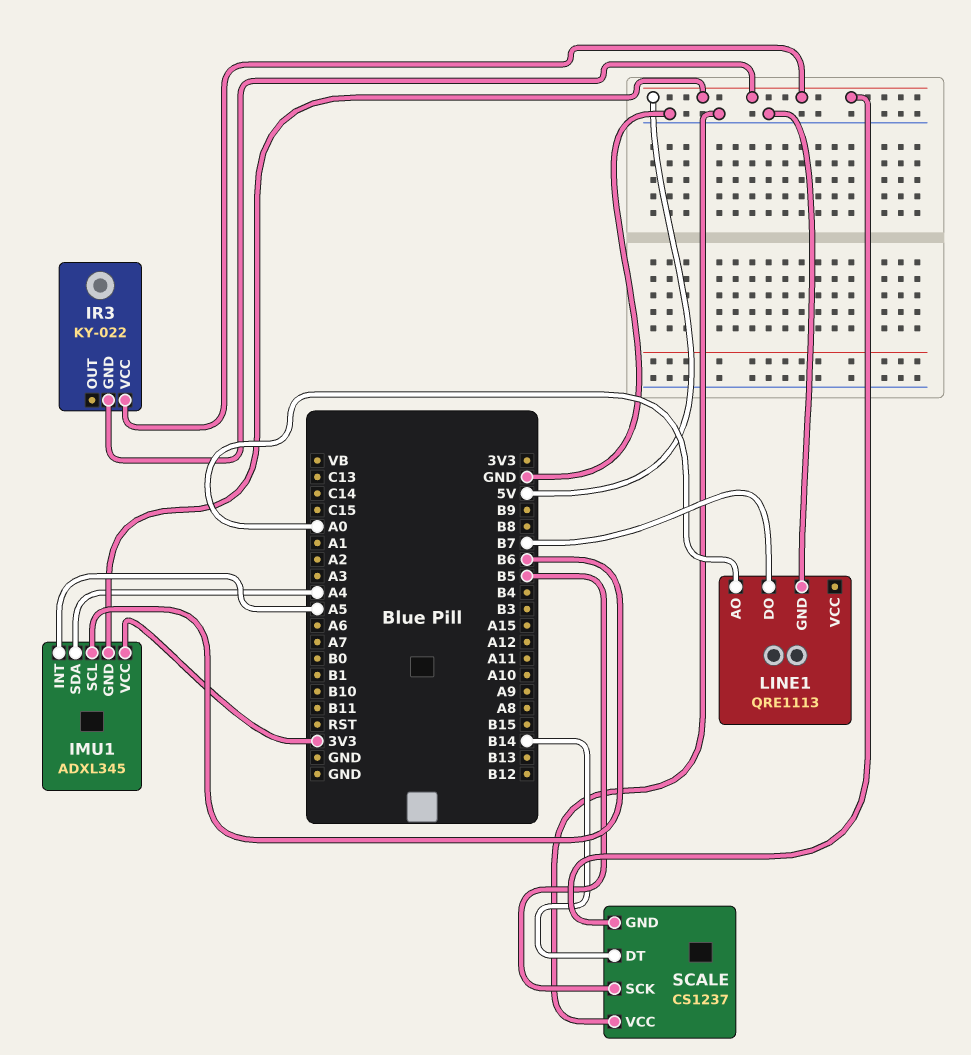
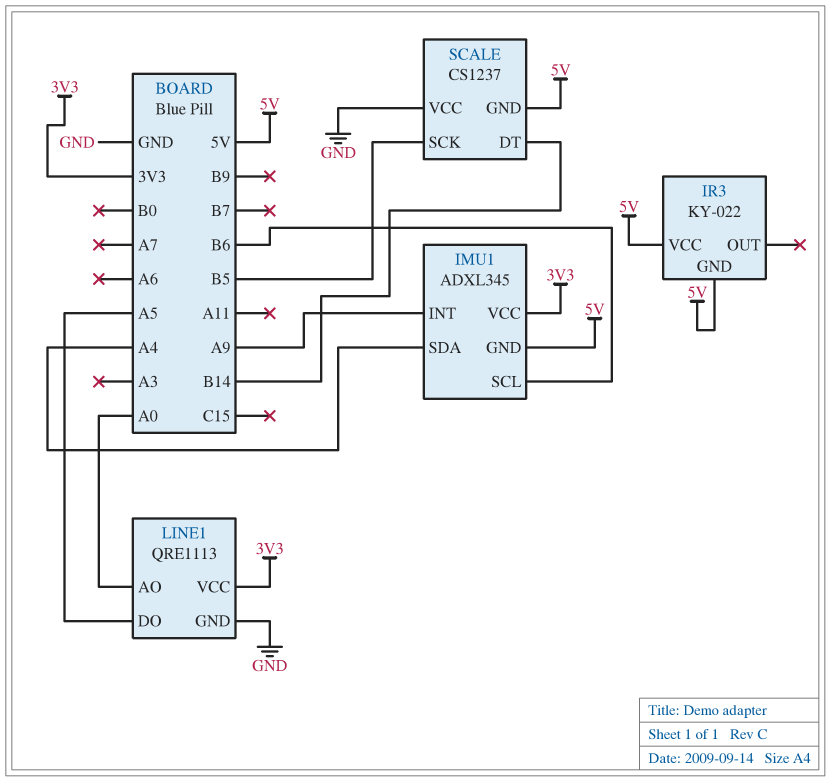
IMU1 pin INT: A5 -> A9
LINE1 pin DO: B7 -> A5
LINE1 pin VCC: none -> 3V3

